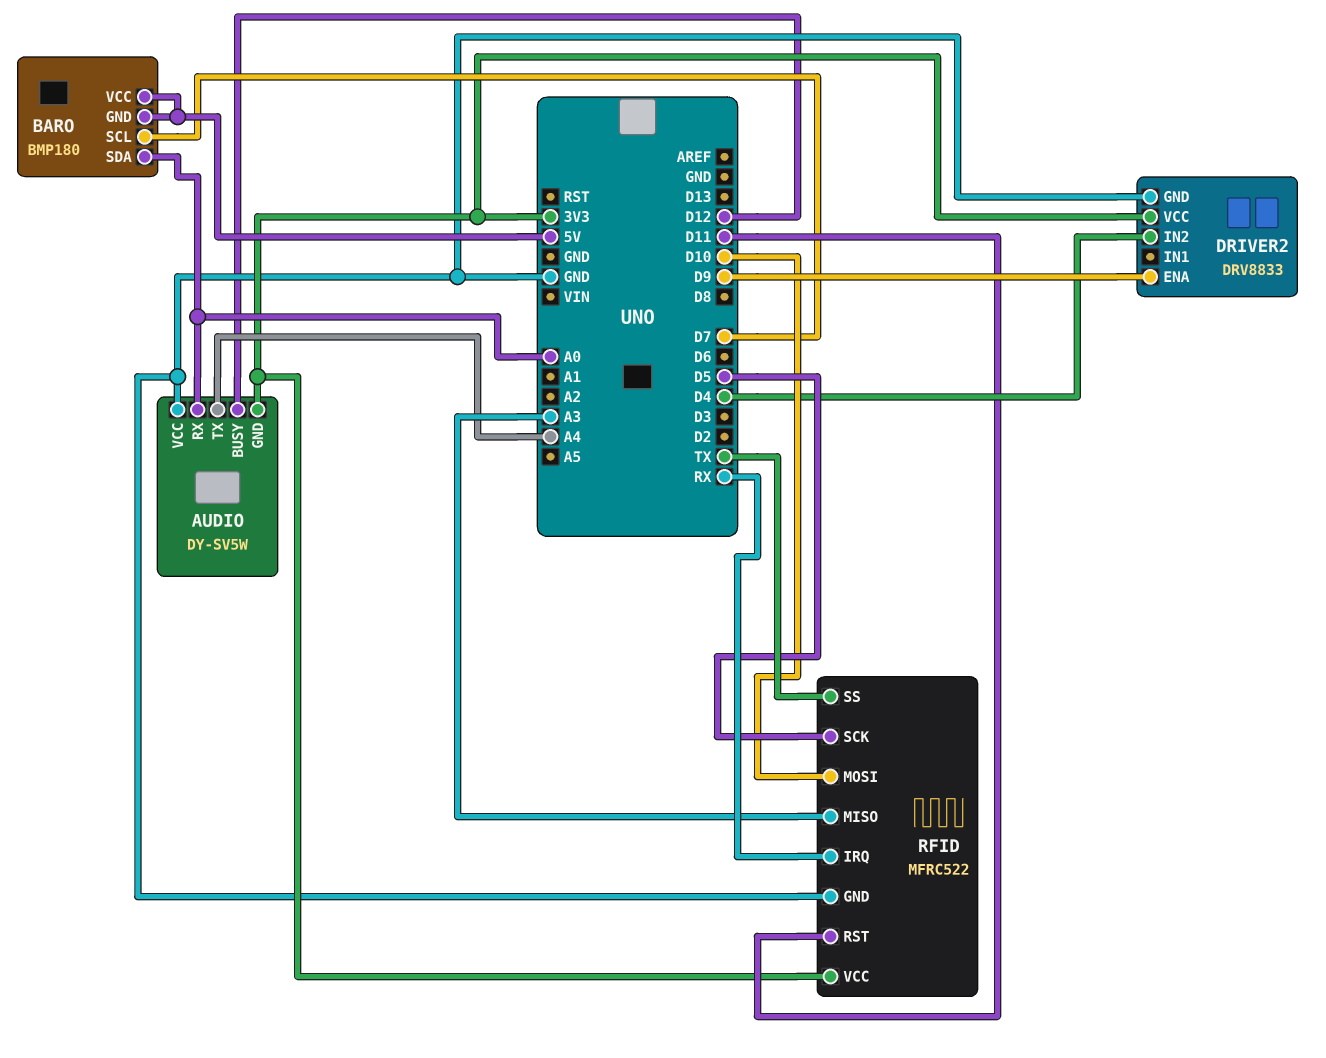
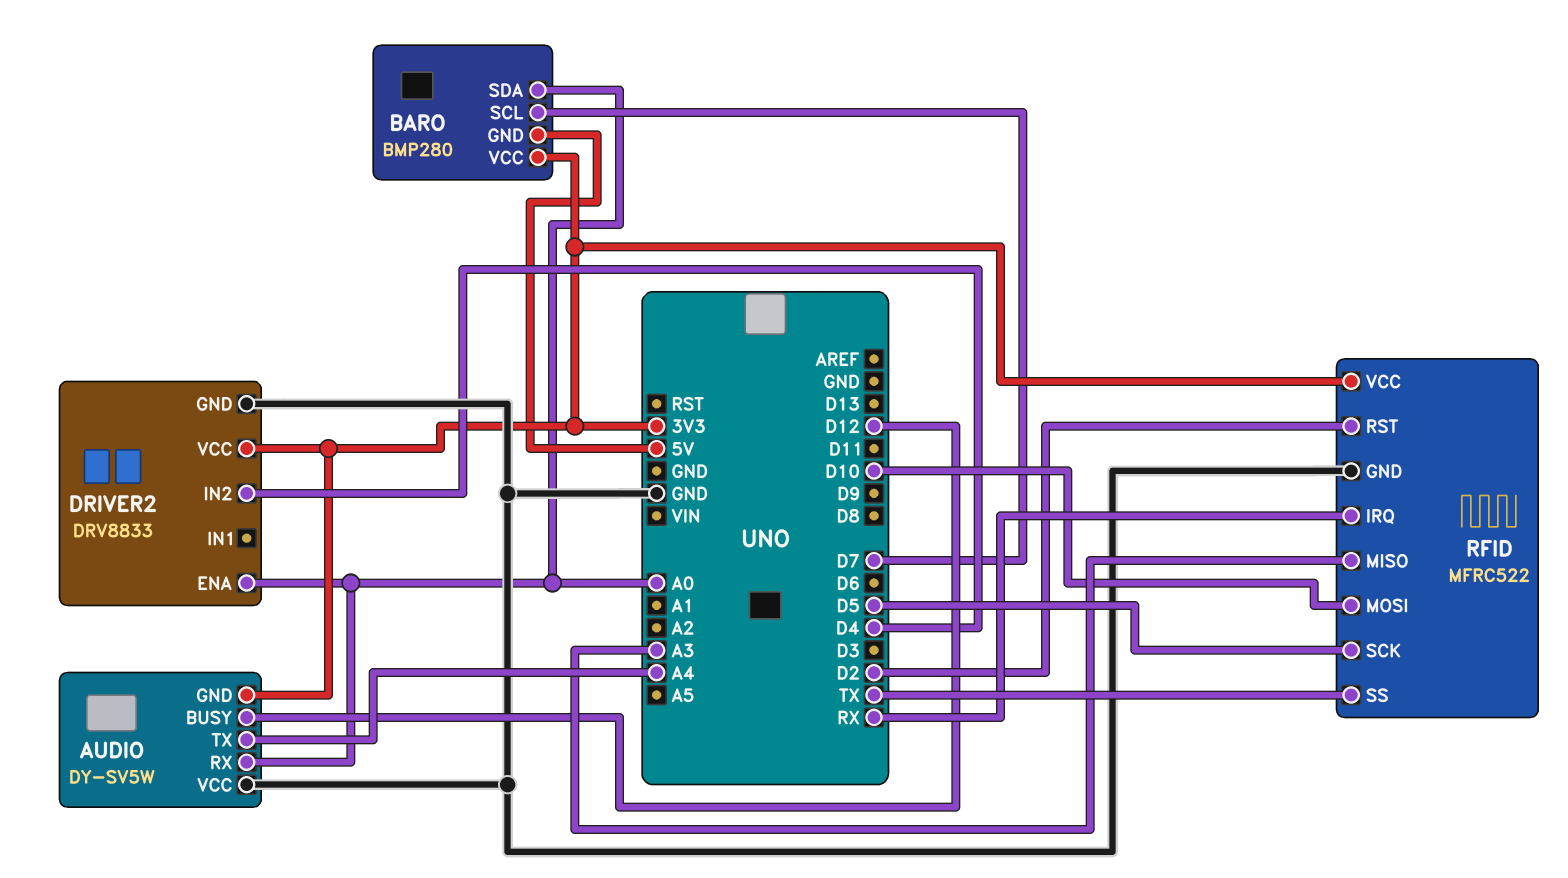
BARO: BMP180 -> BMP280
BARO pin VCC: 5V -> 3V3
DRIVER2 pin ENA: D9 -> A0
RFID pin RST: D11 -> D2

